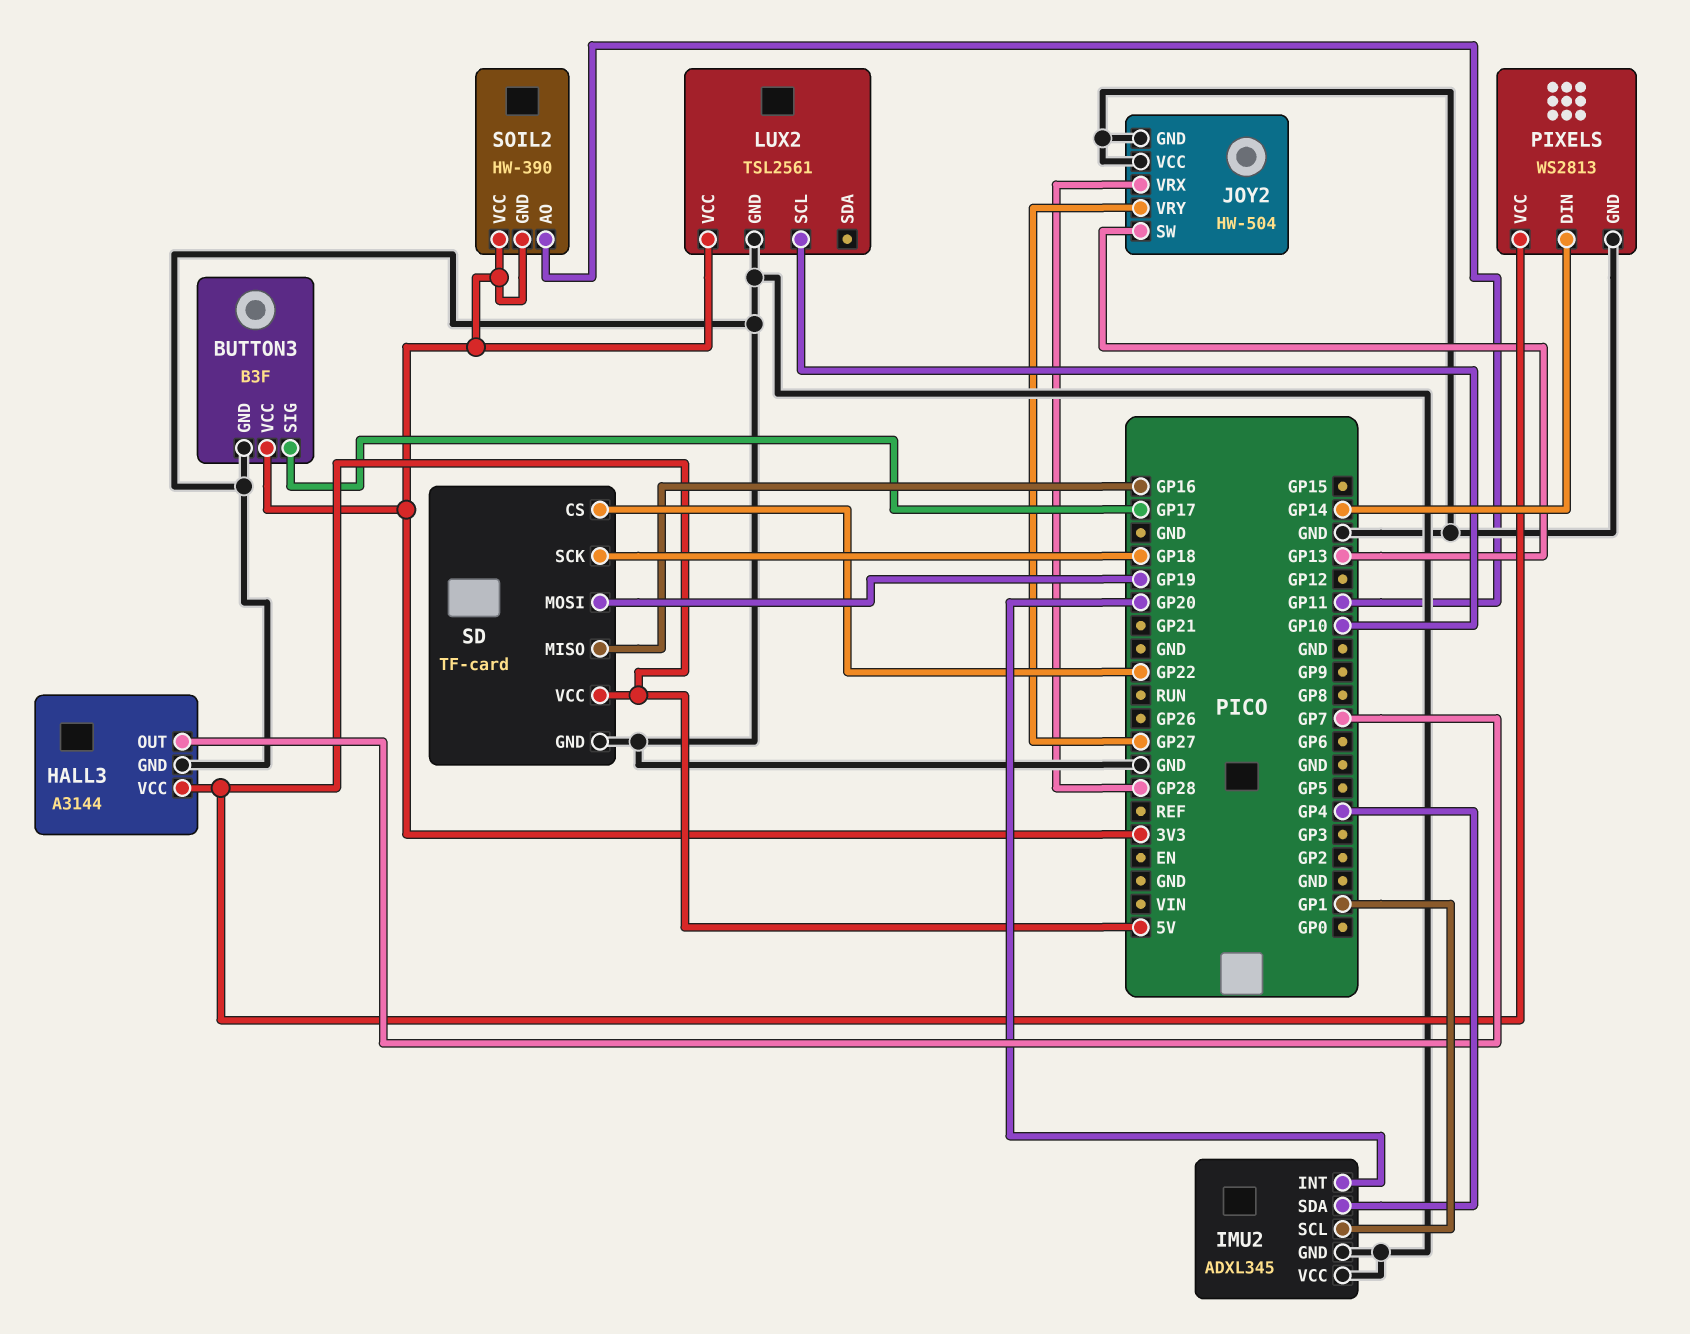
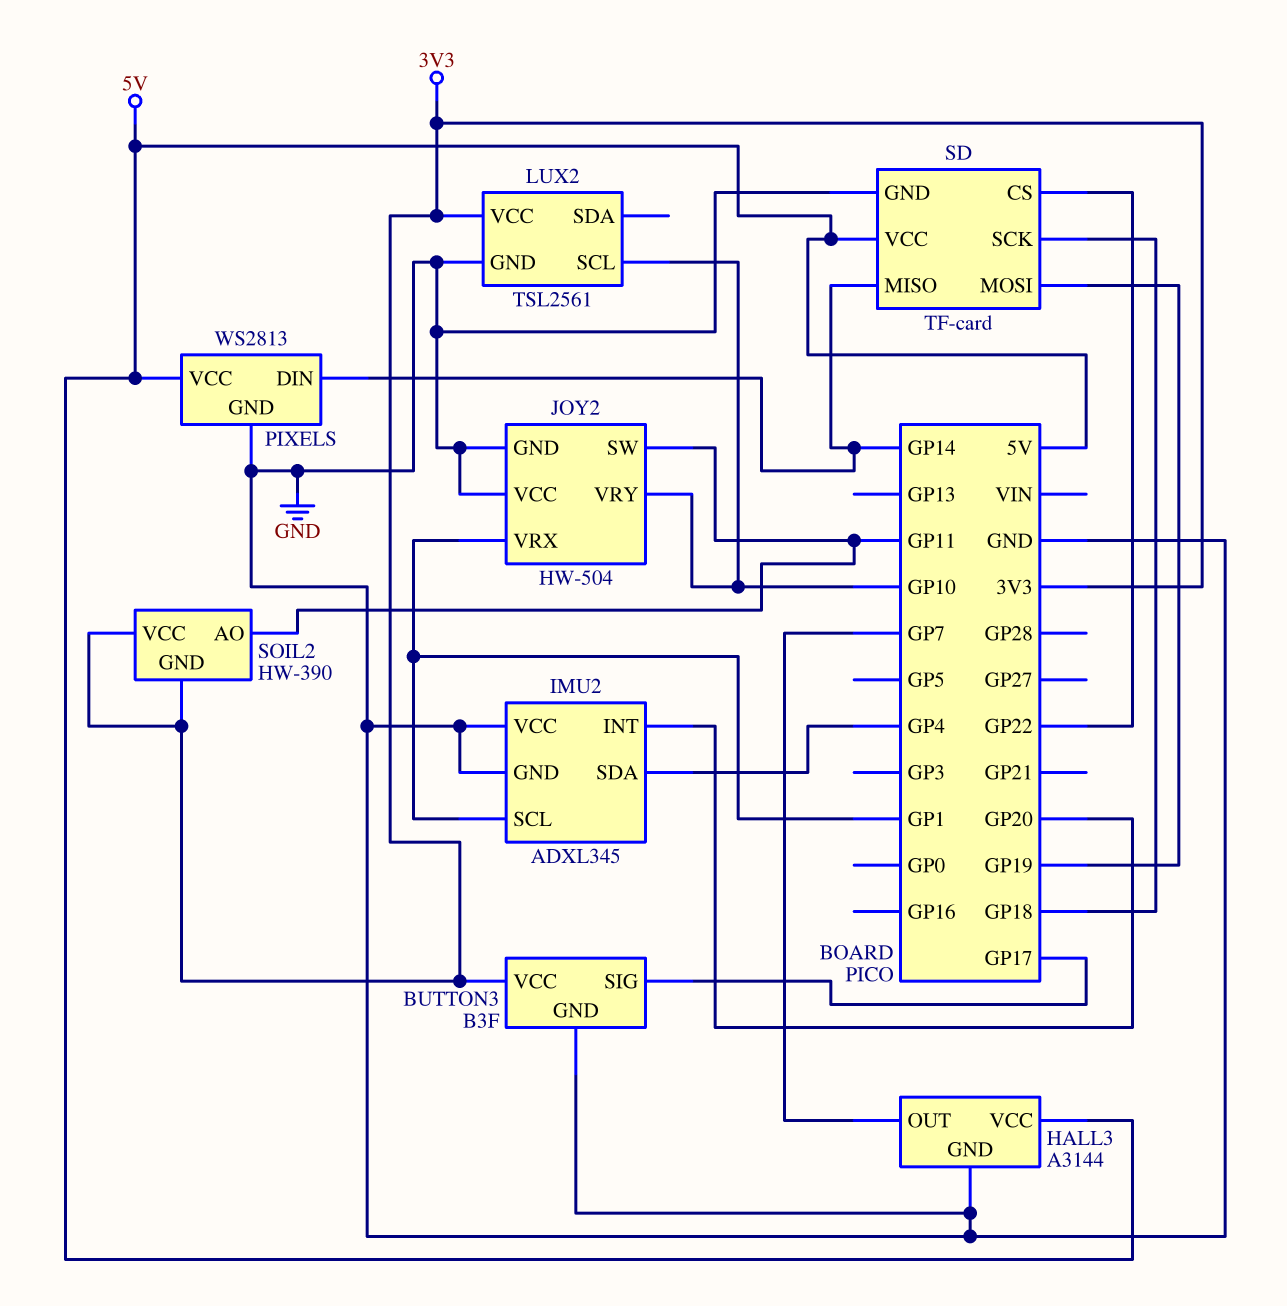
JOY2 pin SW: GP13 -> GP11
JOY2 pin VRX: GP28 -> GP1
JOY2 pin VRY: GP27 -> GP10
SD pin MISO: GP16 -> GP14

